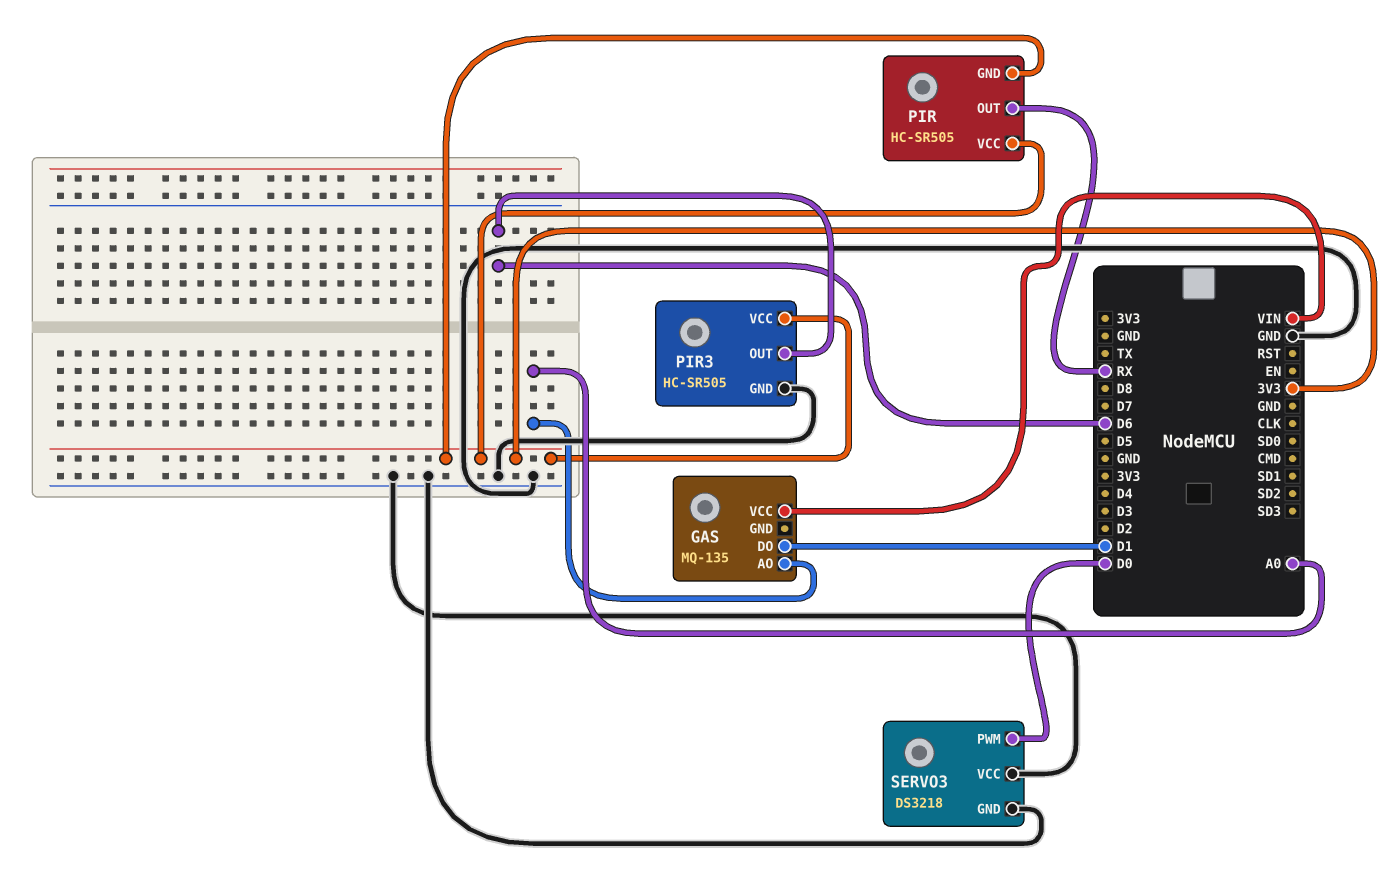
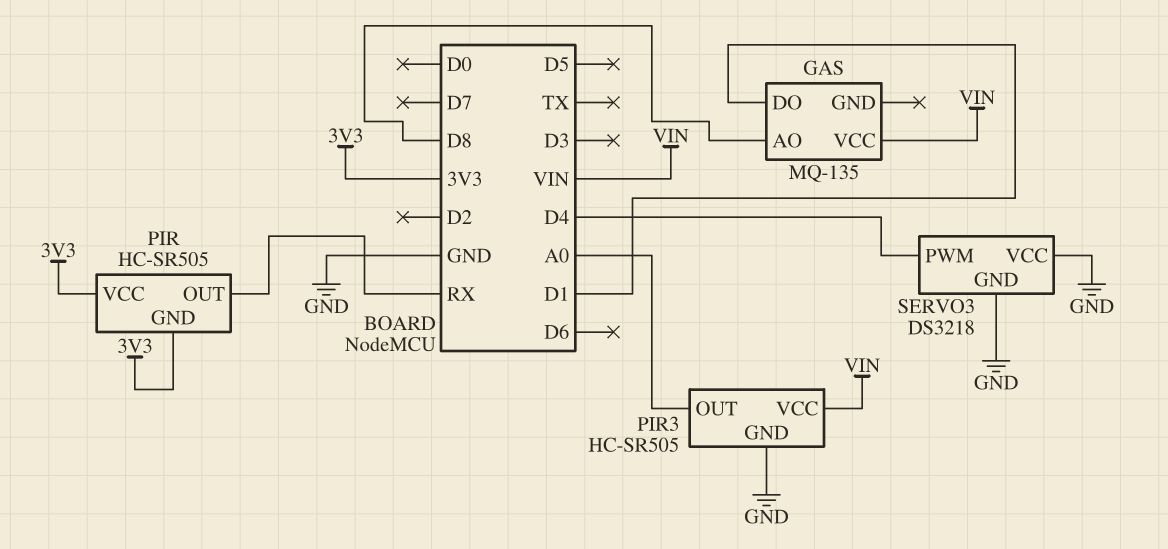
GAS pin AO: A0 -> D8
PIR3 pin OUT: D6 -> A0
PIR3 pin VCC: 3V3 -> VIN
SERVO3 pin PWM: D0 -> D4

